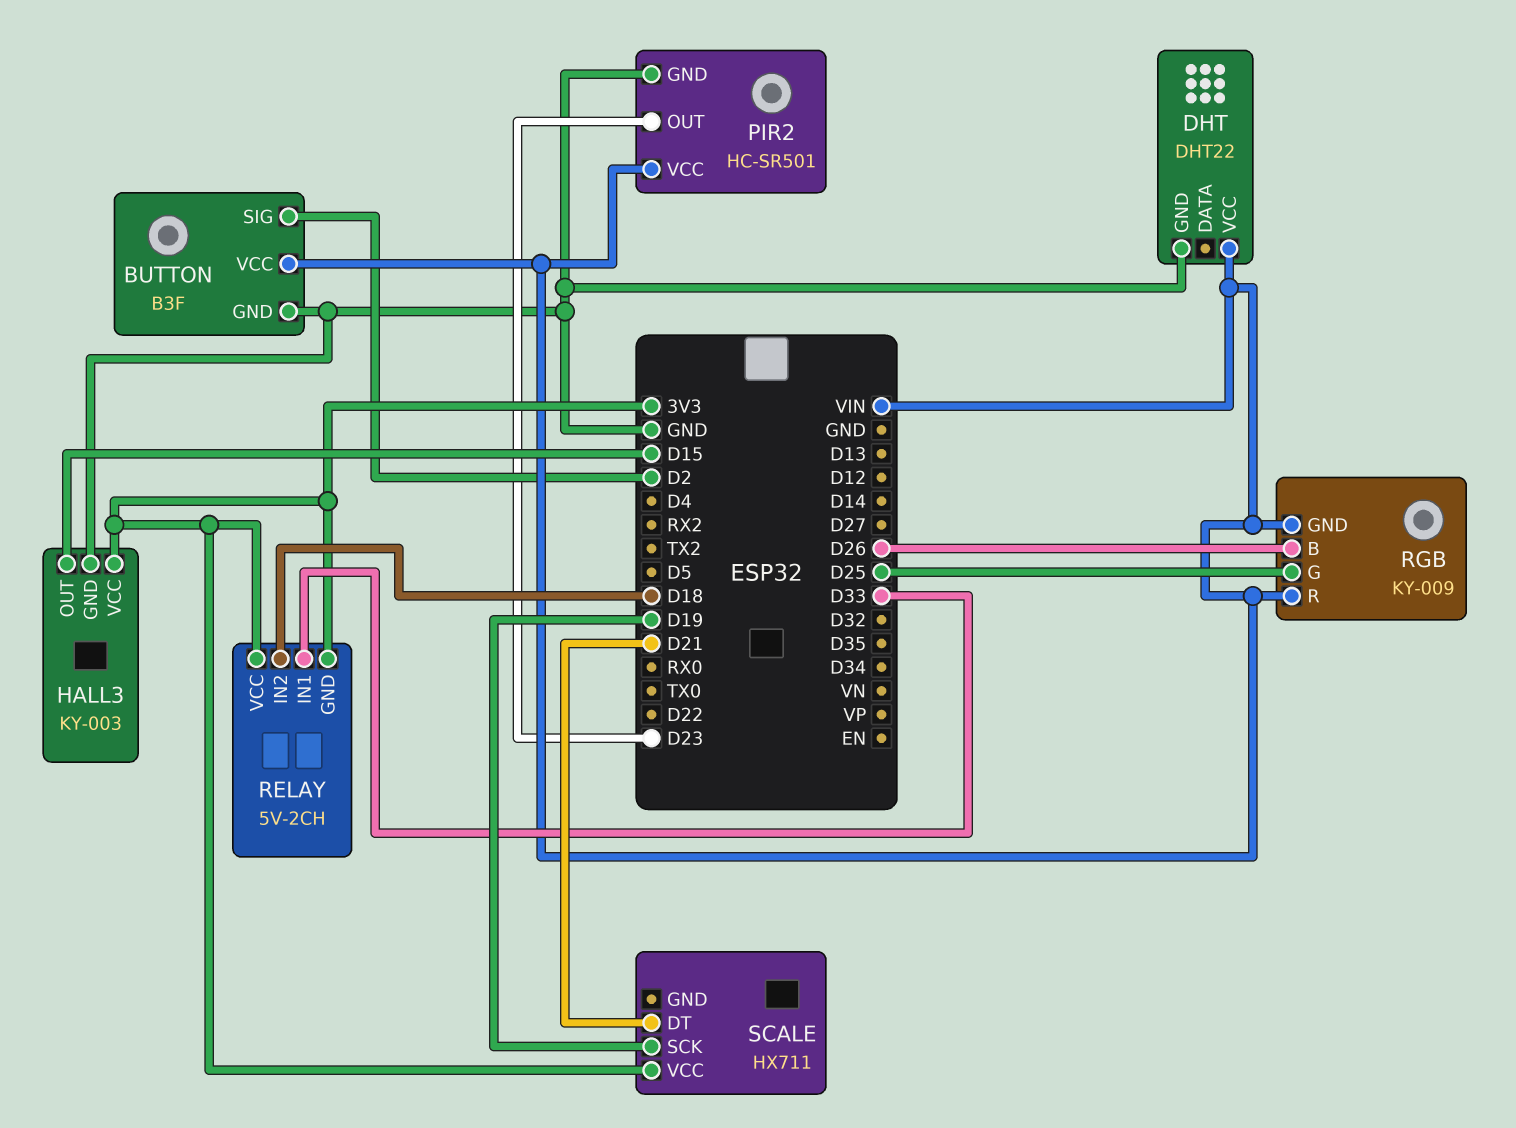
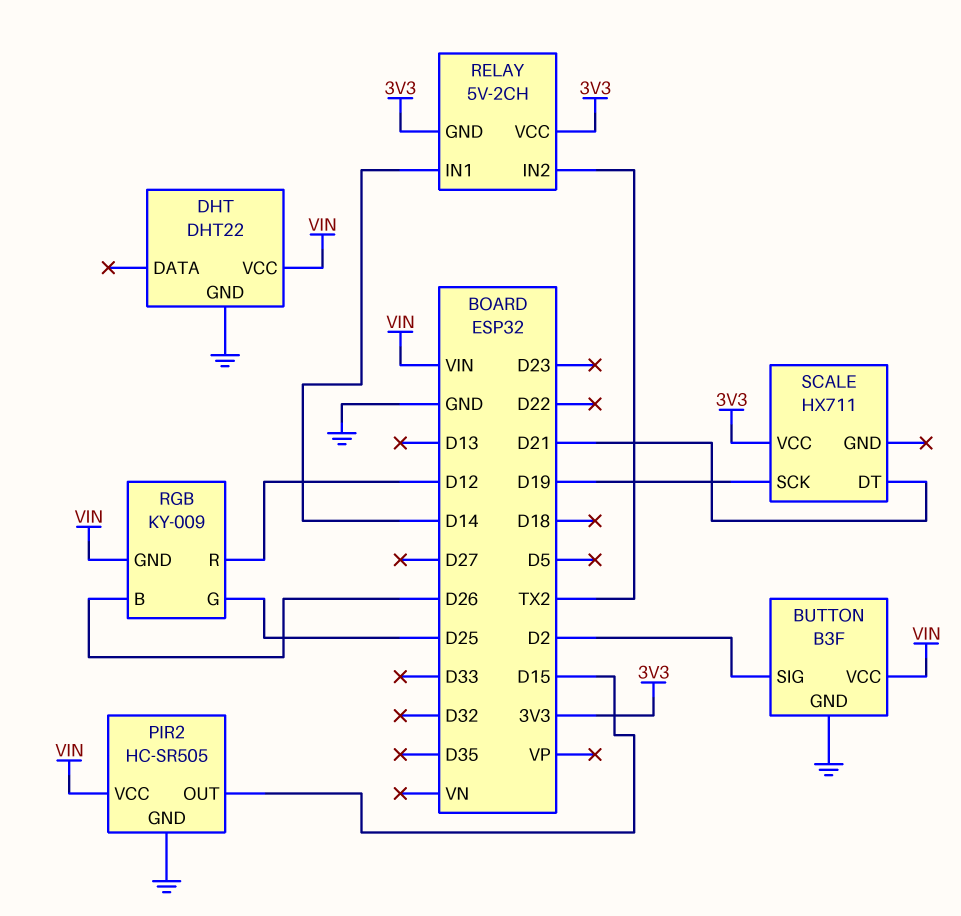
HALL3: KY-003 -> none
HALL3 pin GND: GND -> none
HALL3 pin OUT: D15 -> none
HALL3 pin VCC: 3V3 -> none
PIR2: HC-SR501 -> HC-SR505
PIR2 pin OUT: D23 -> D15
RELAY pin IN1: D33 -> D14
RELAY pin IN2: D18 -> TX2
RGB pin R: VIN -> D12

